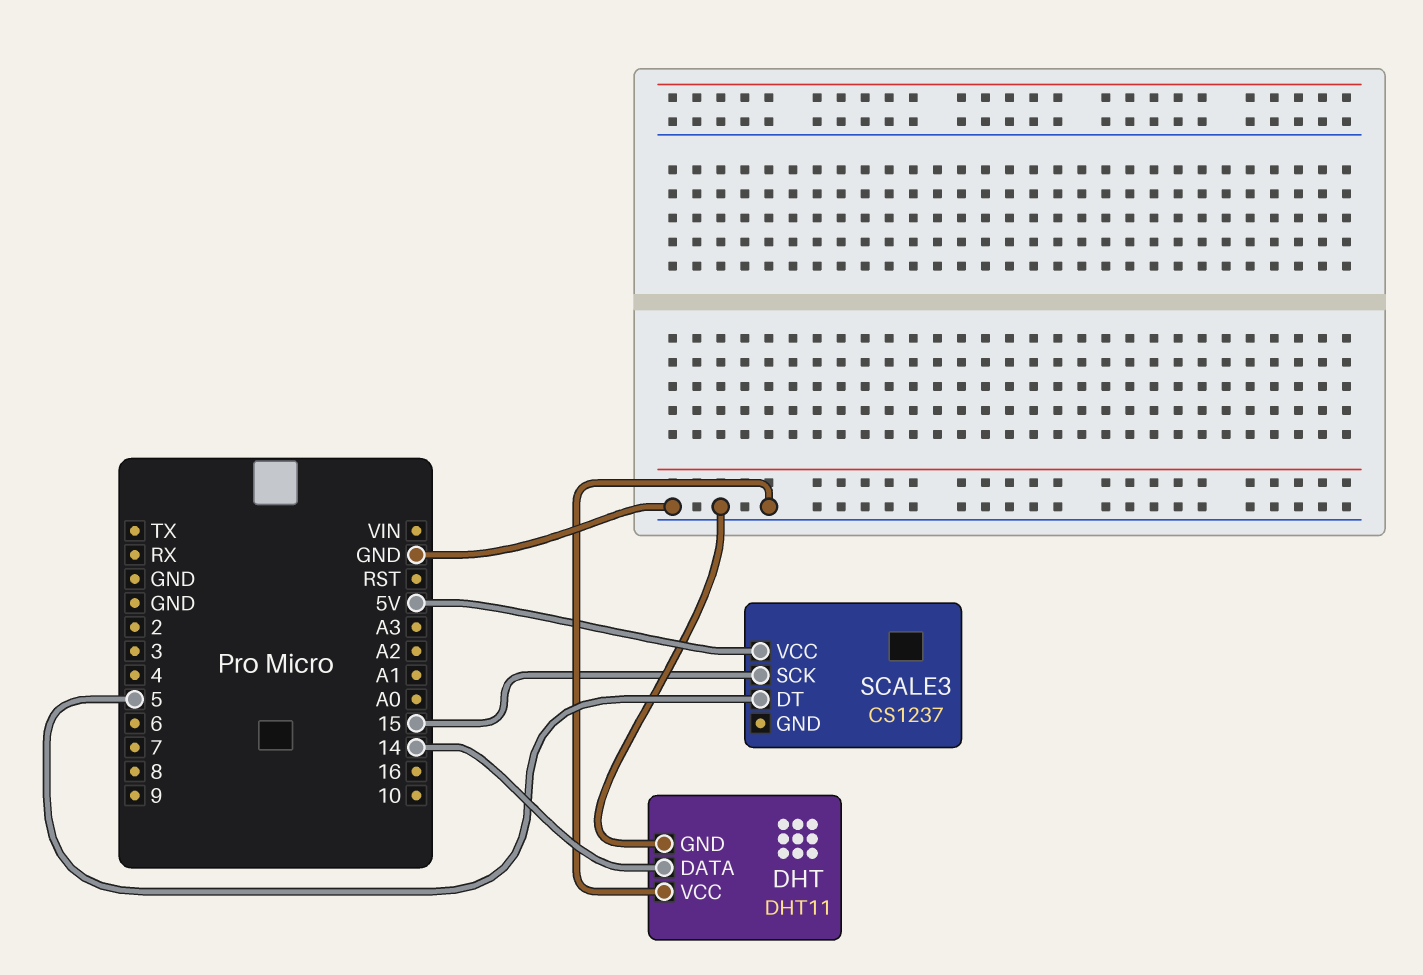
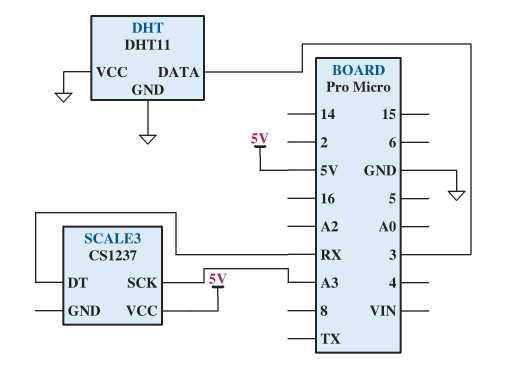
DHT pin DATA: 14 -> 3
SCALE3 pin DT: 5 -> RX
SCALE3 pin SCK: 15 -> A3

